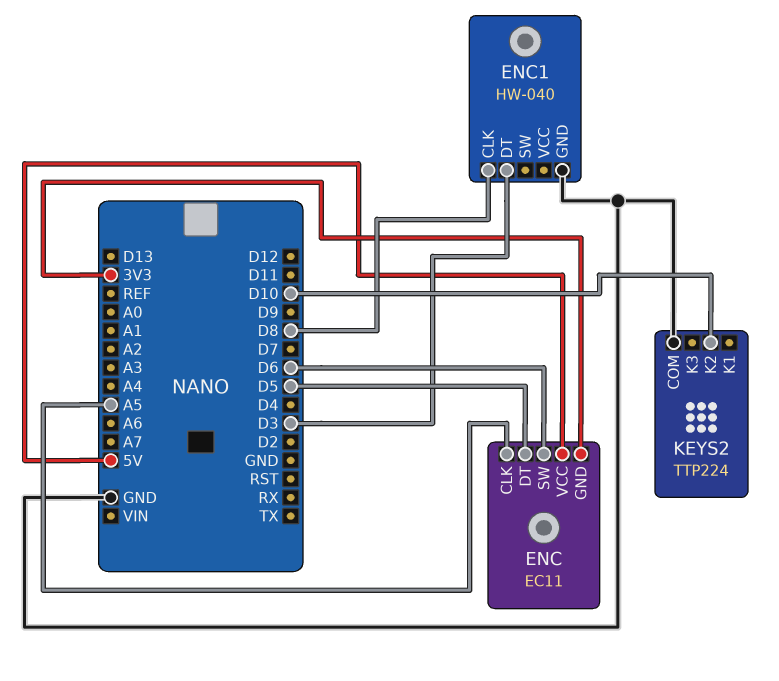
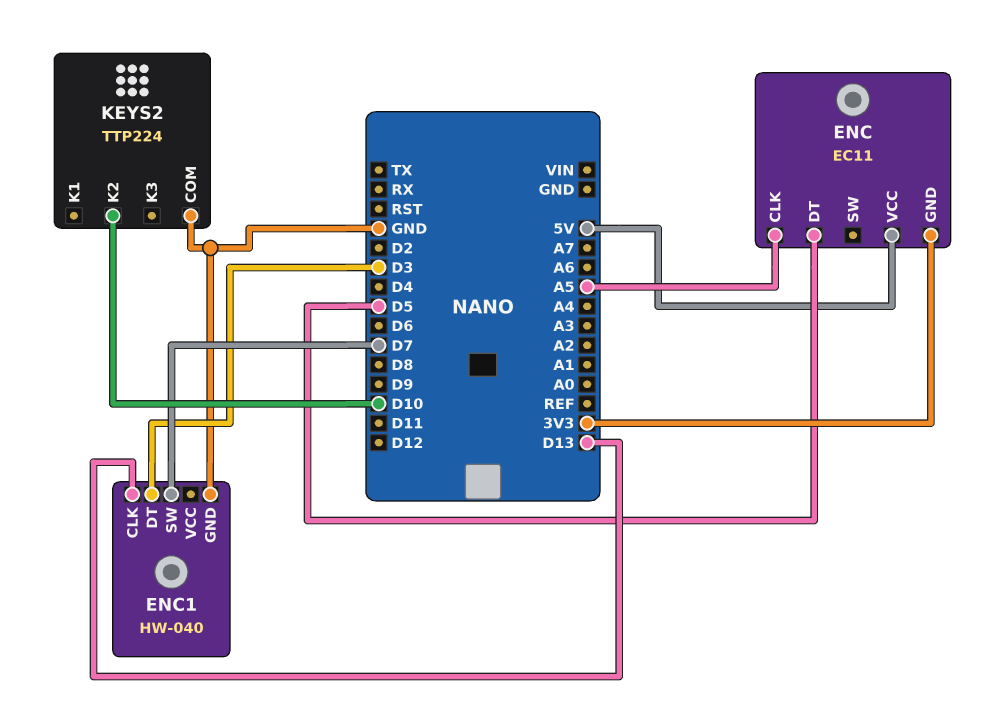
ENC pin SW: D6 -> none
ENC1 pin CLK: D8 -> D13
ENC1 pin SW: none -> D7

